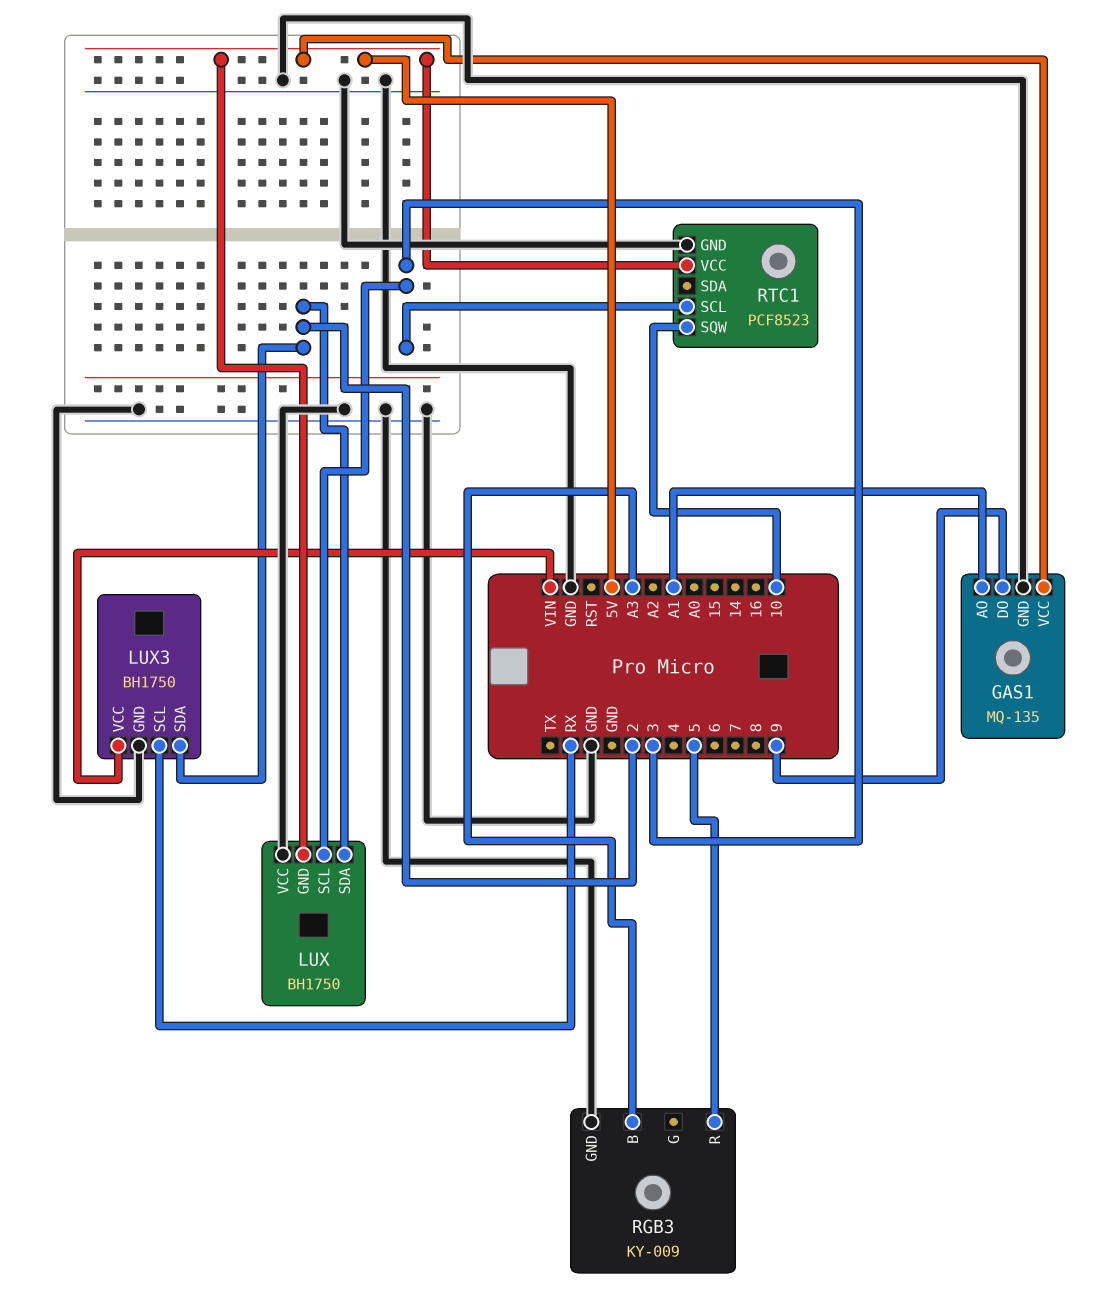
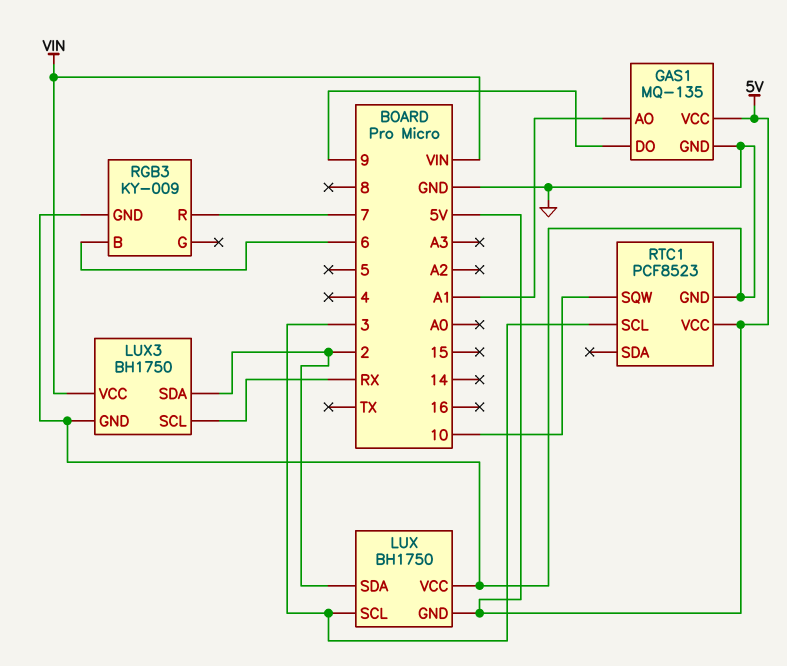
RGB3 pin B: A3 -> 6
RGB3 pin R: 5 -> 7

